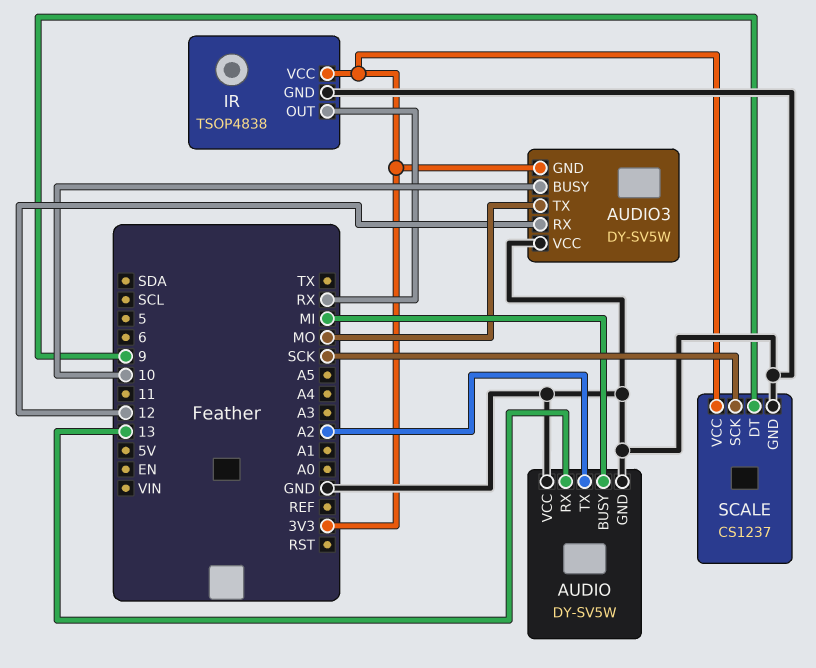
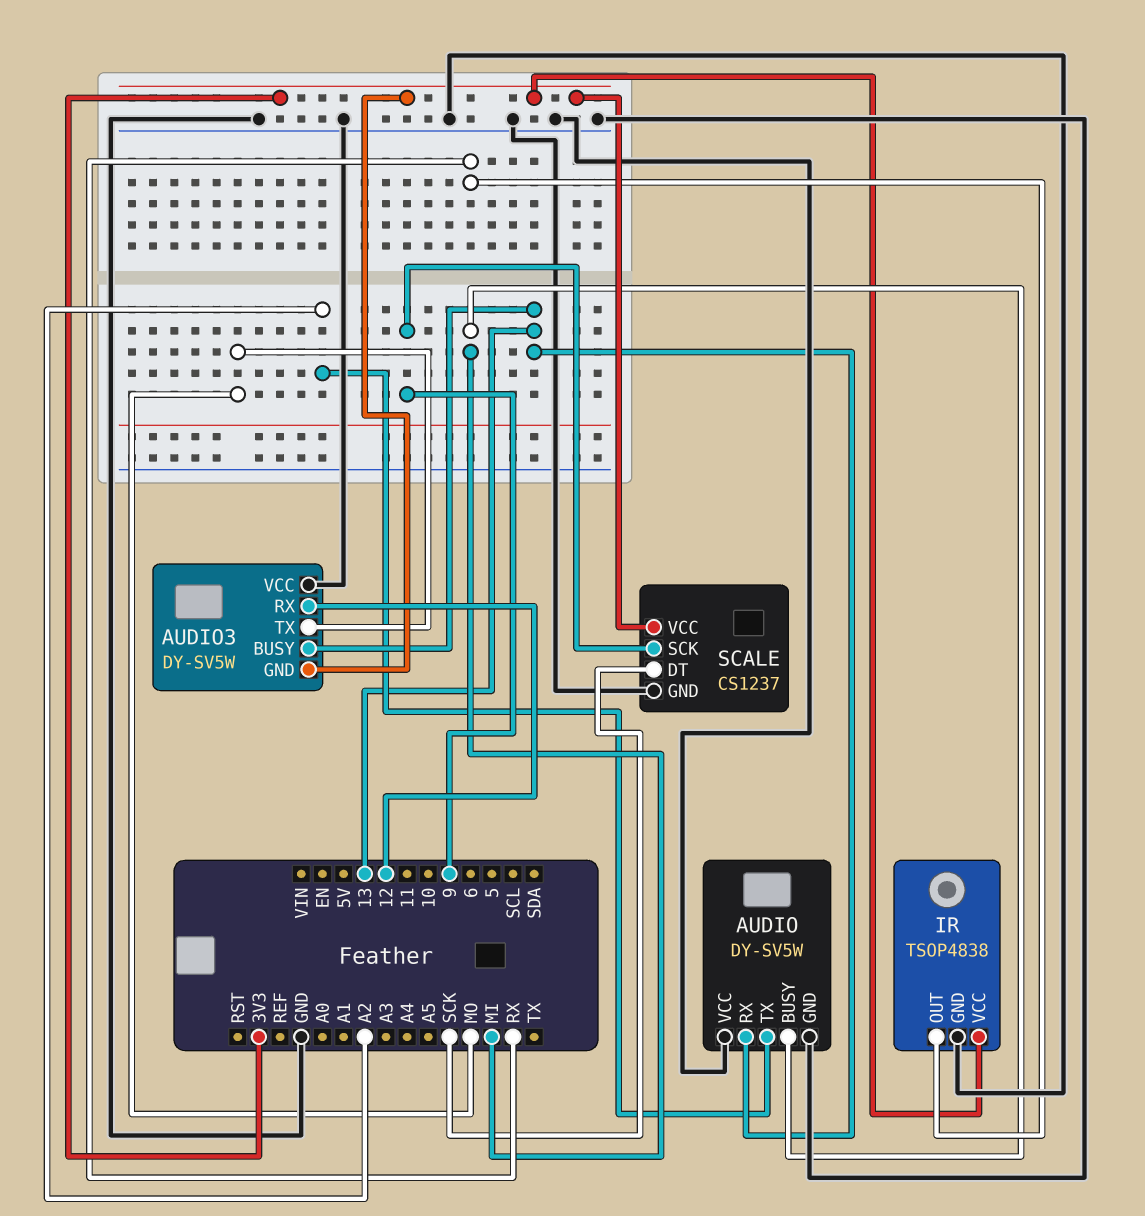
AUDIO3 pin BUSY: 10 -> 13
SCALE pin DT: 9 -> SCK
SCALE pin SCK: SCK -> 9

